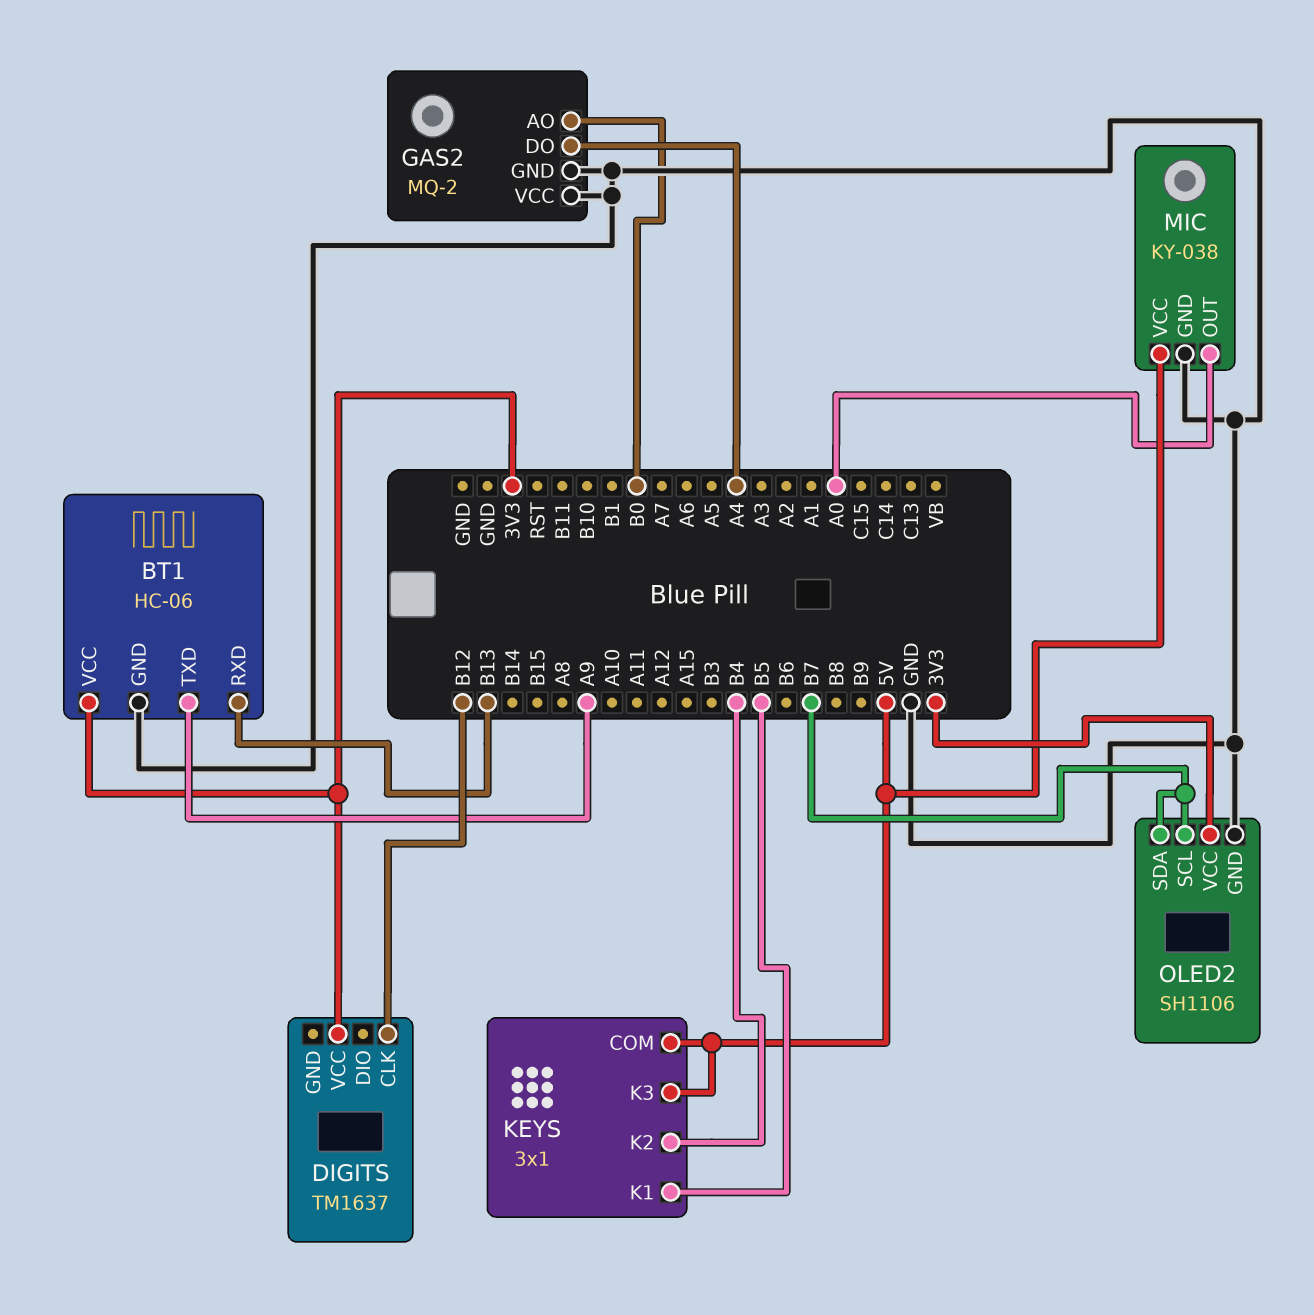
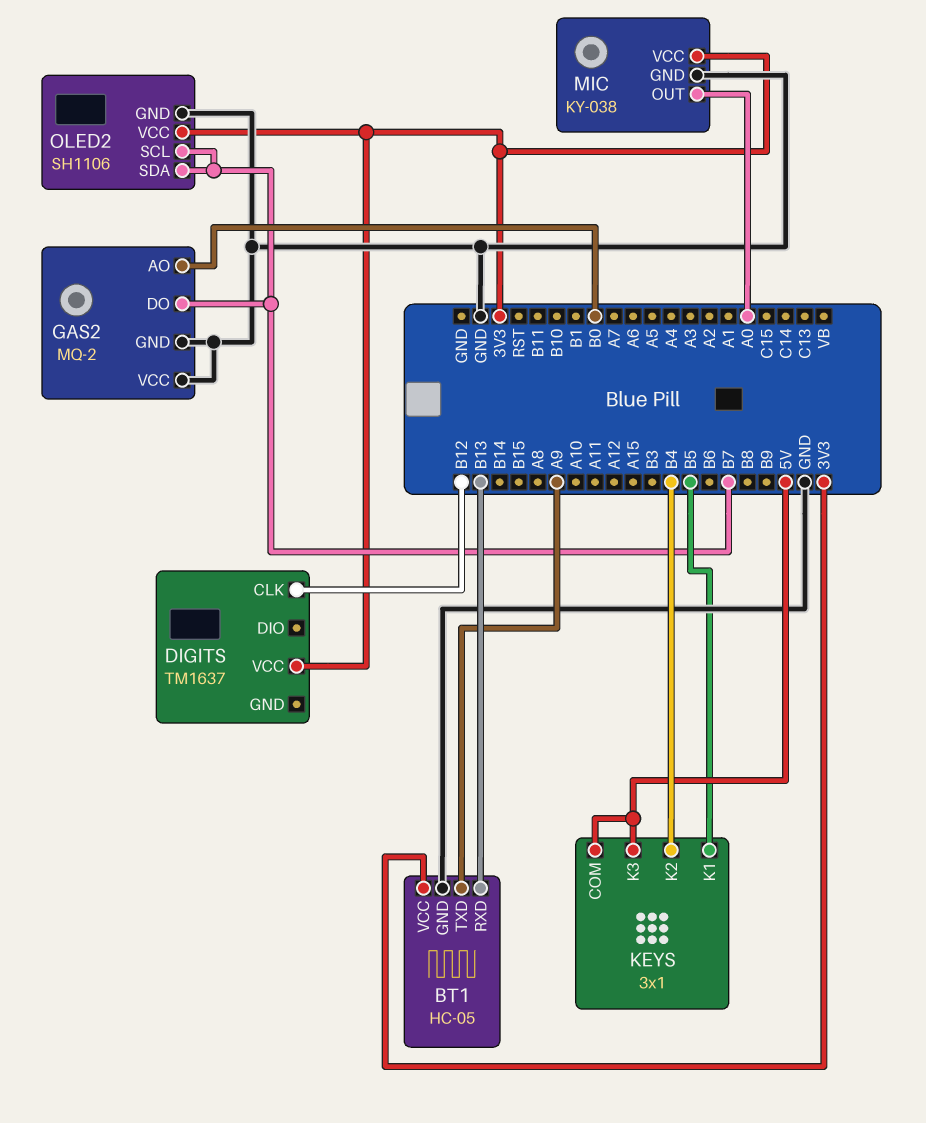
BT1: HC-06 -> HC-05
GAS2 pin DO: A4 -> B7
MIC pin VCC: 5V -> 3V3

